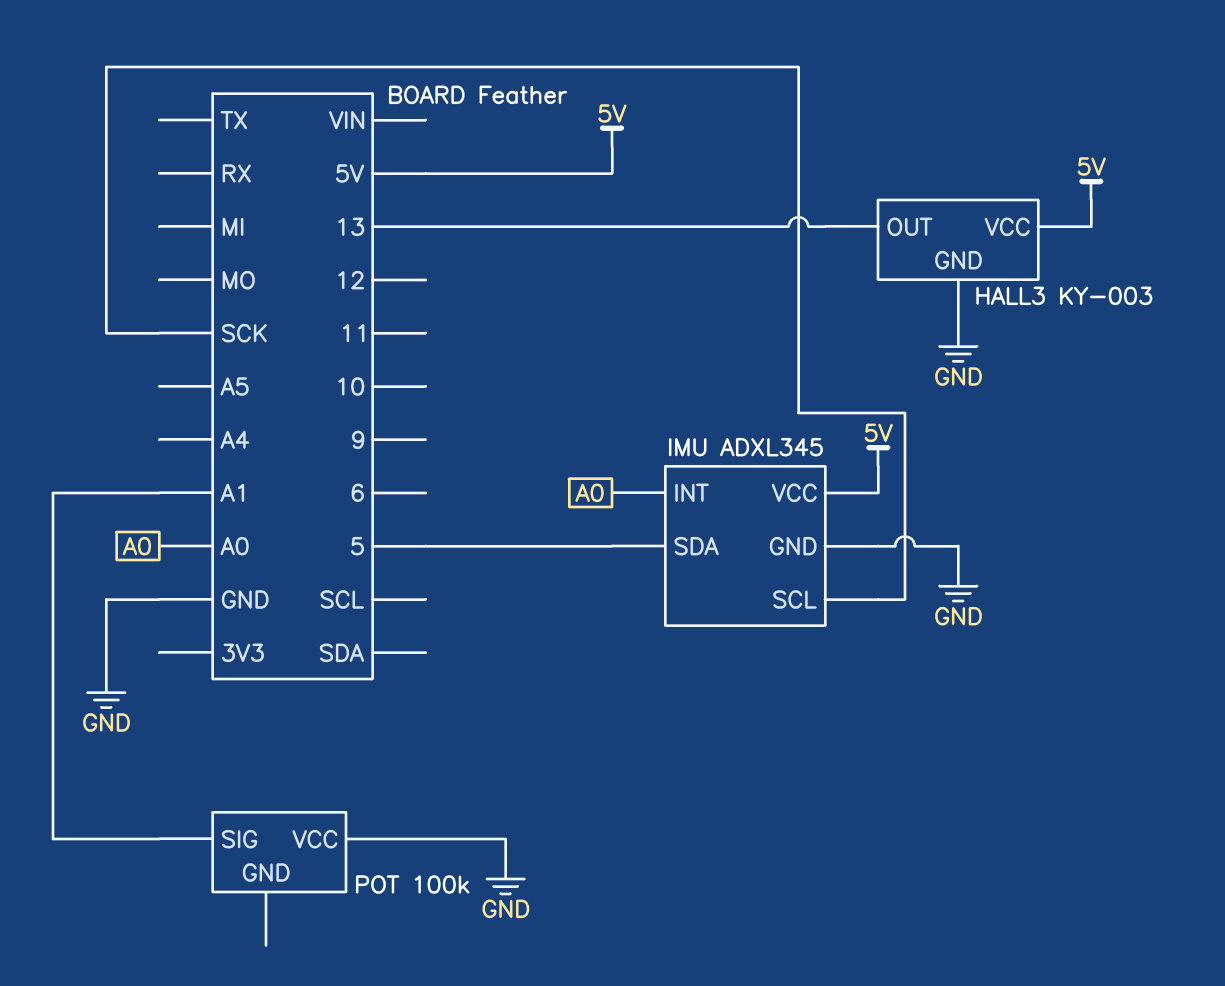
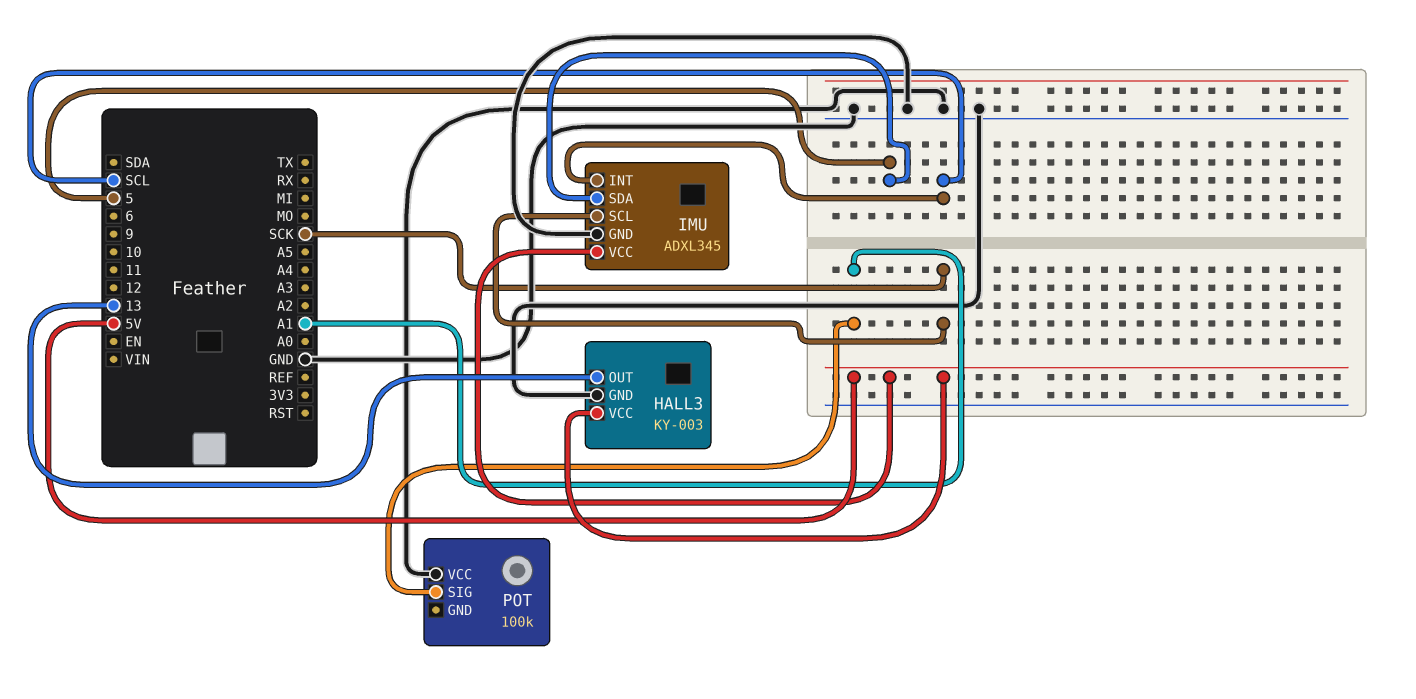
IMU pin INT: A0 -> SCL

